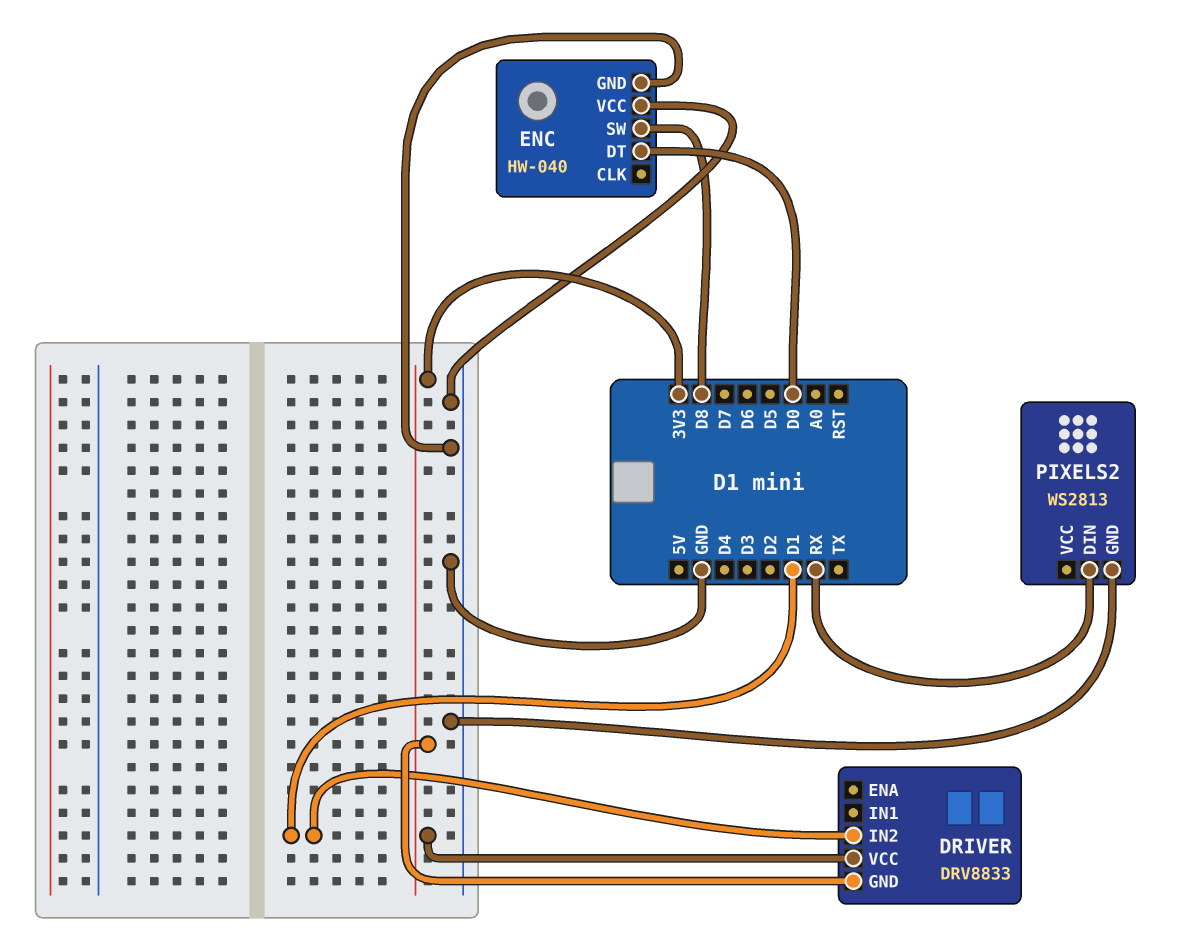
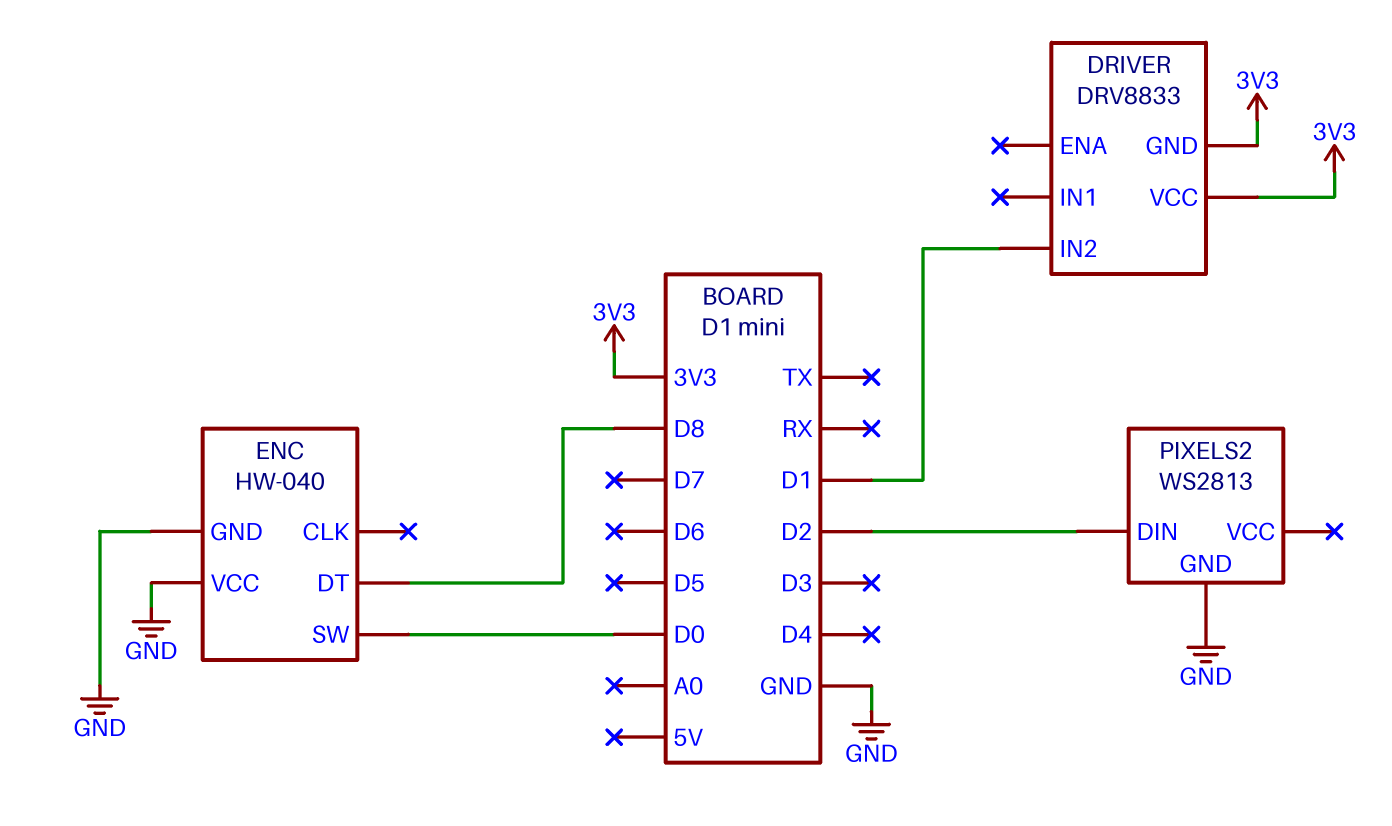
ENC pin DT: D0 -> D8
ENC pin SW: D8 -> D0
PIXELS2 pin DIN: RX -> D2

